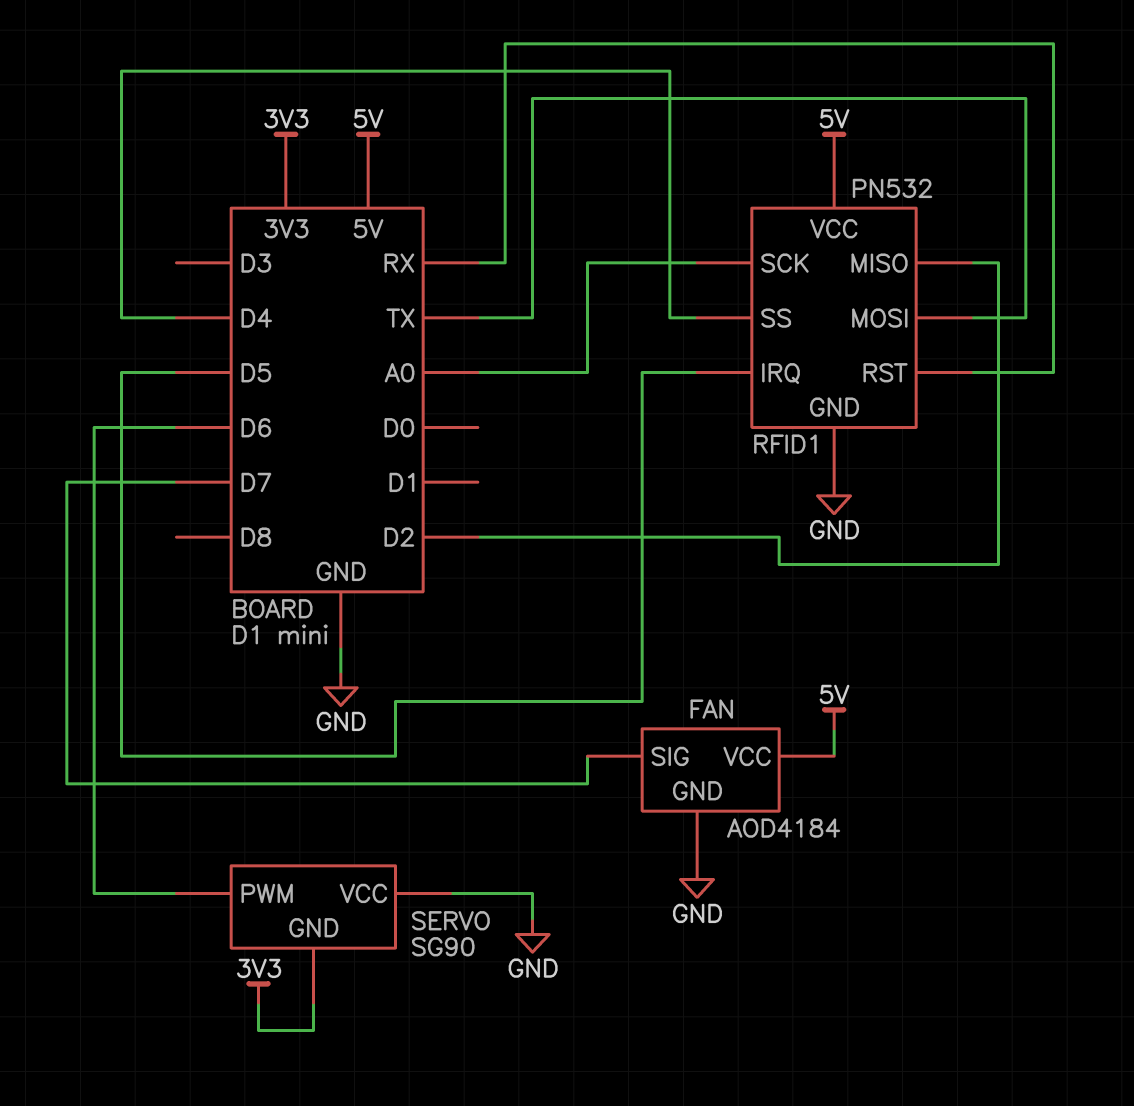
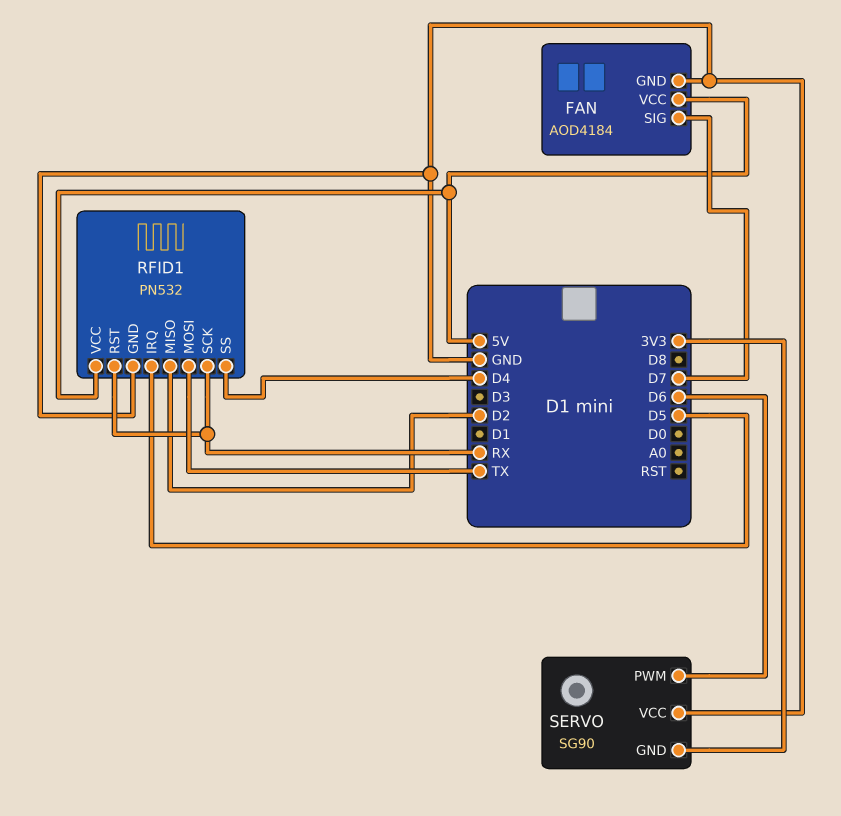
RFID1 pin SCK: A0 -> RX

